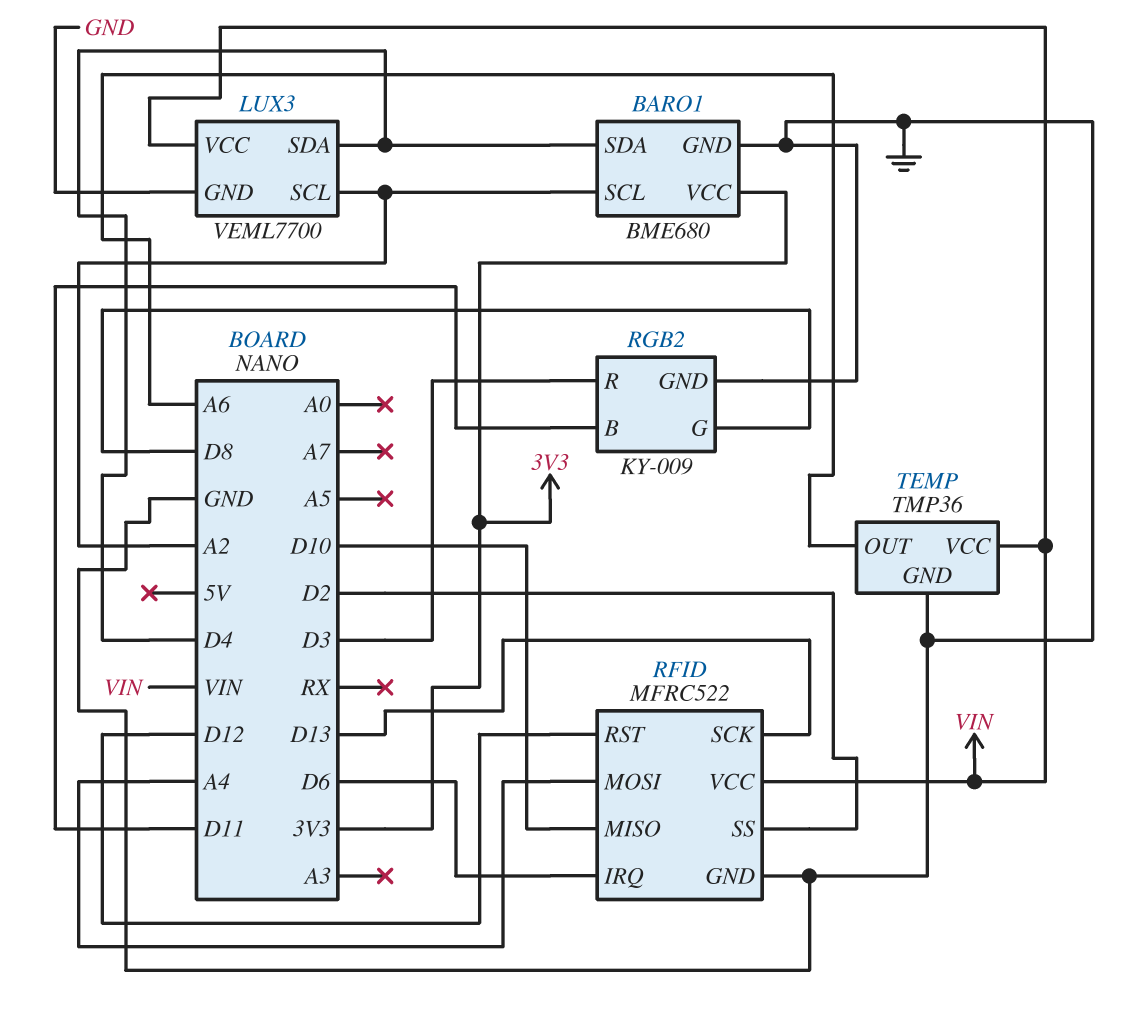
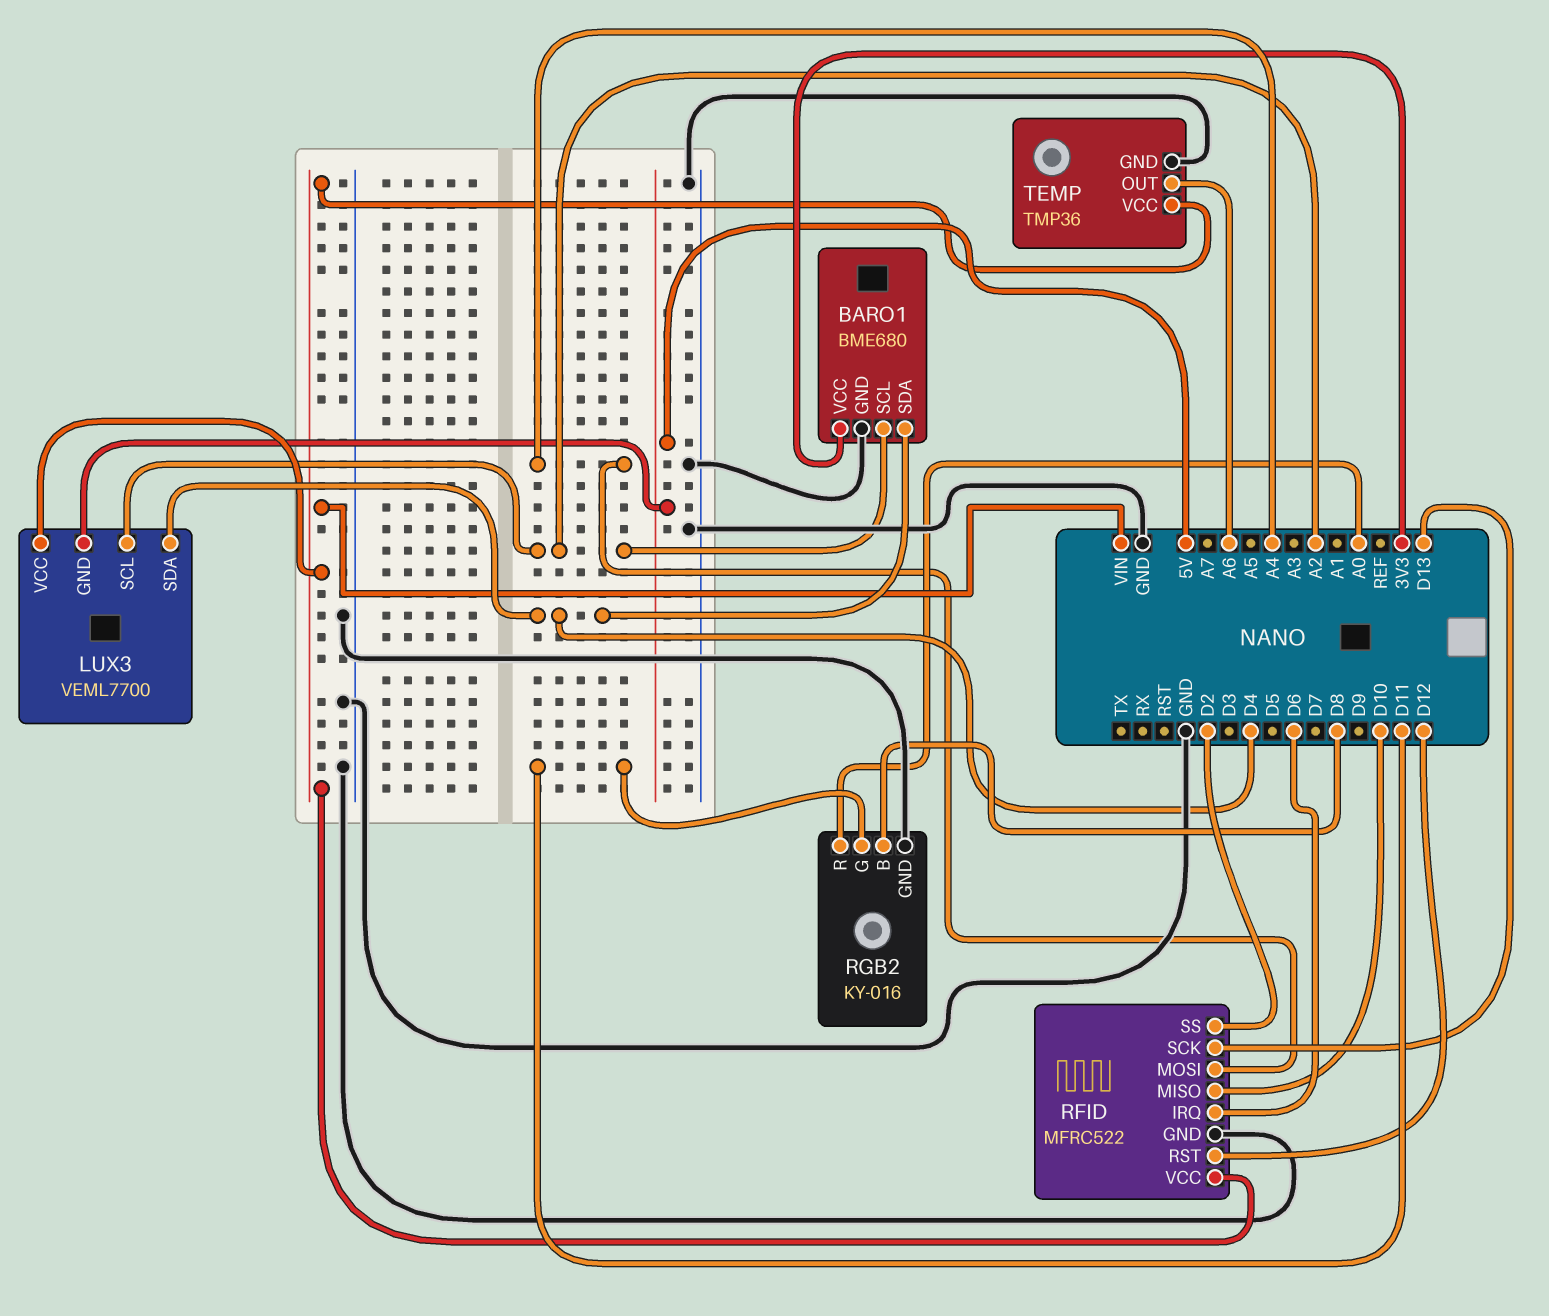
LUX3 pin GND: GND -> 5V
RGB2: KY-009 -> KY-016
RGB2 pin B: D11 -> D8
RGB2 pin G: D8 -> D11
RGB2 pin R: D3 -> A0

